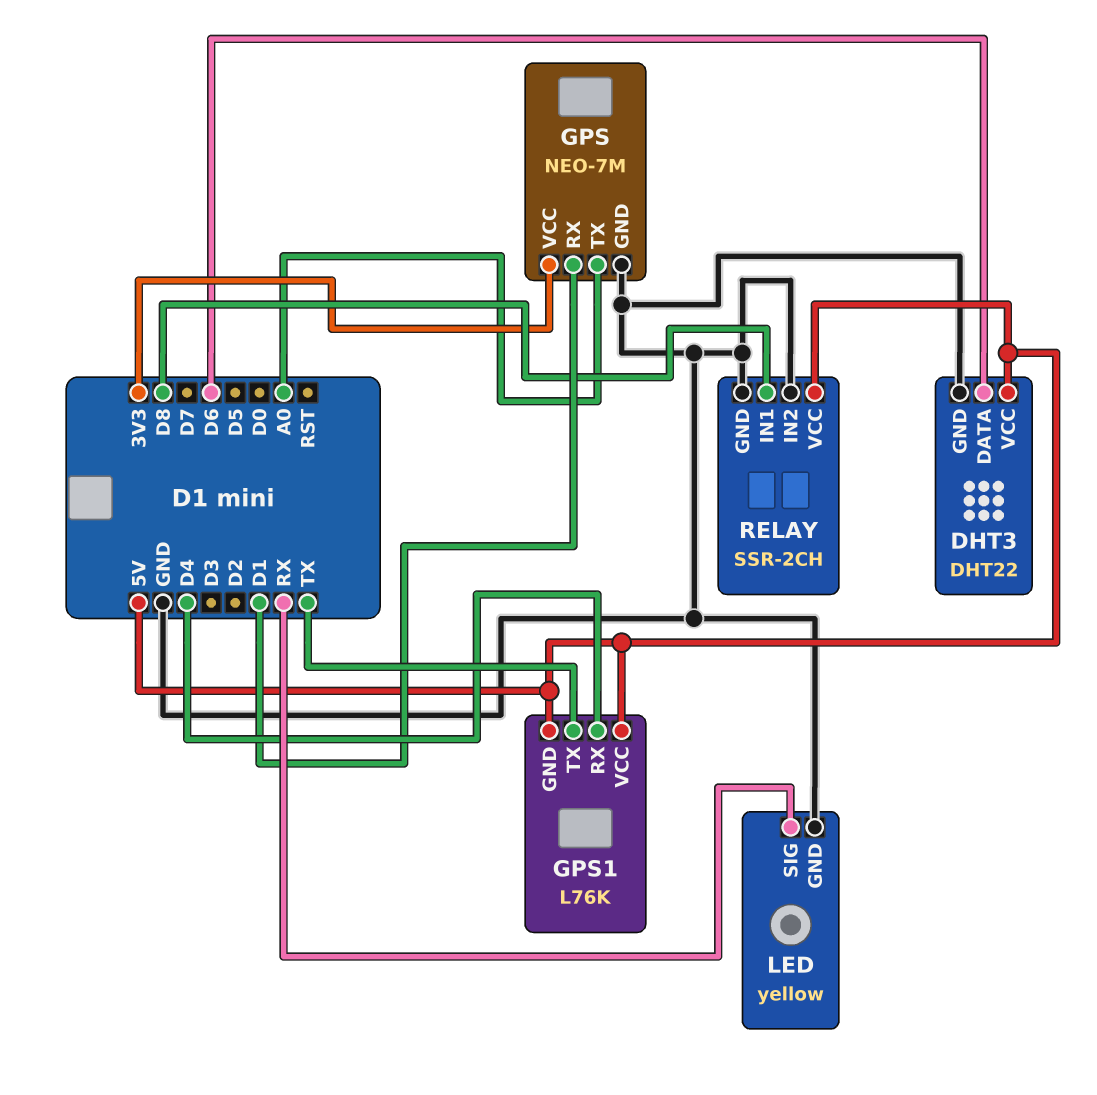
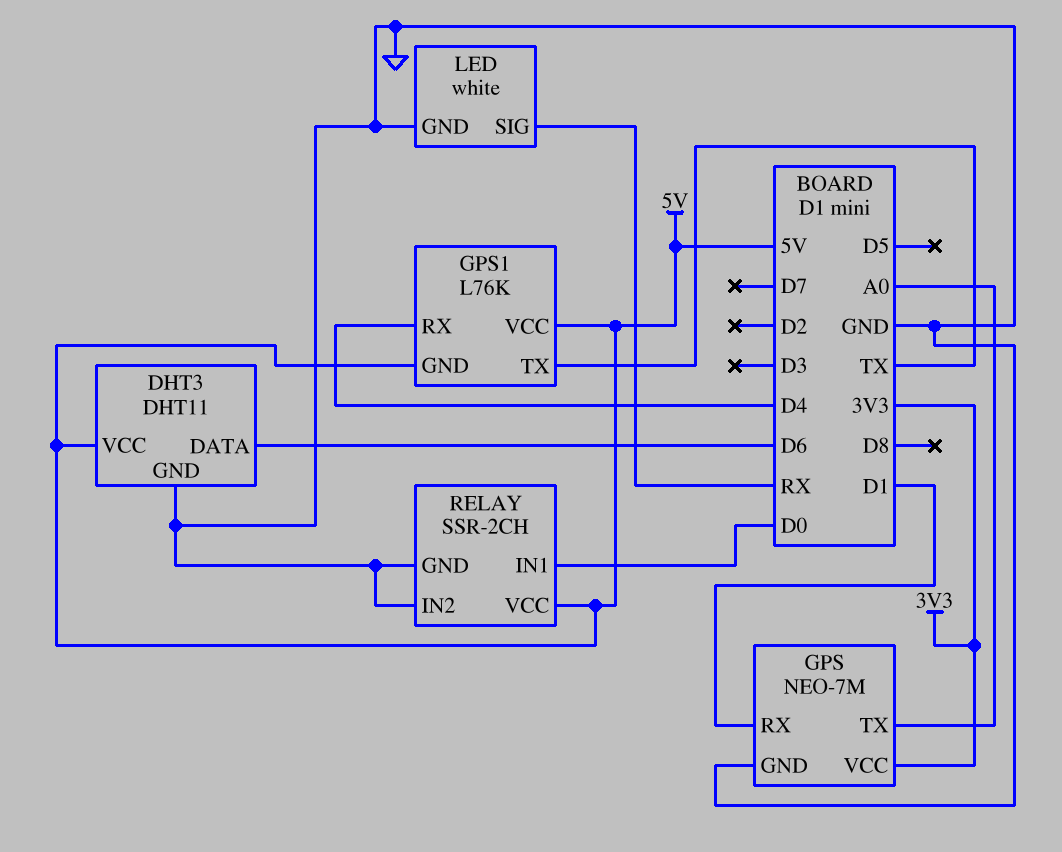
DHT3: DHT22 -> DHT11
LED: yellow -> white
RELAY pin IN1: D8 -> D0

